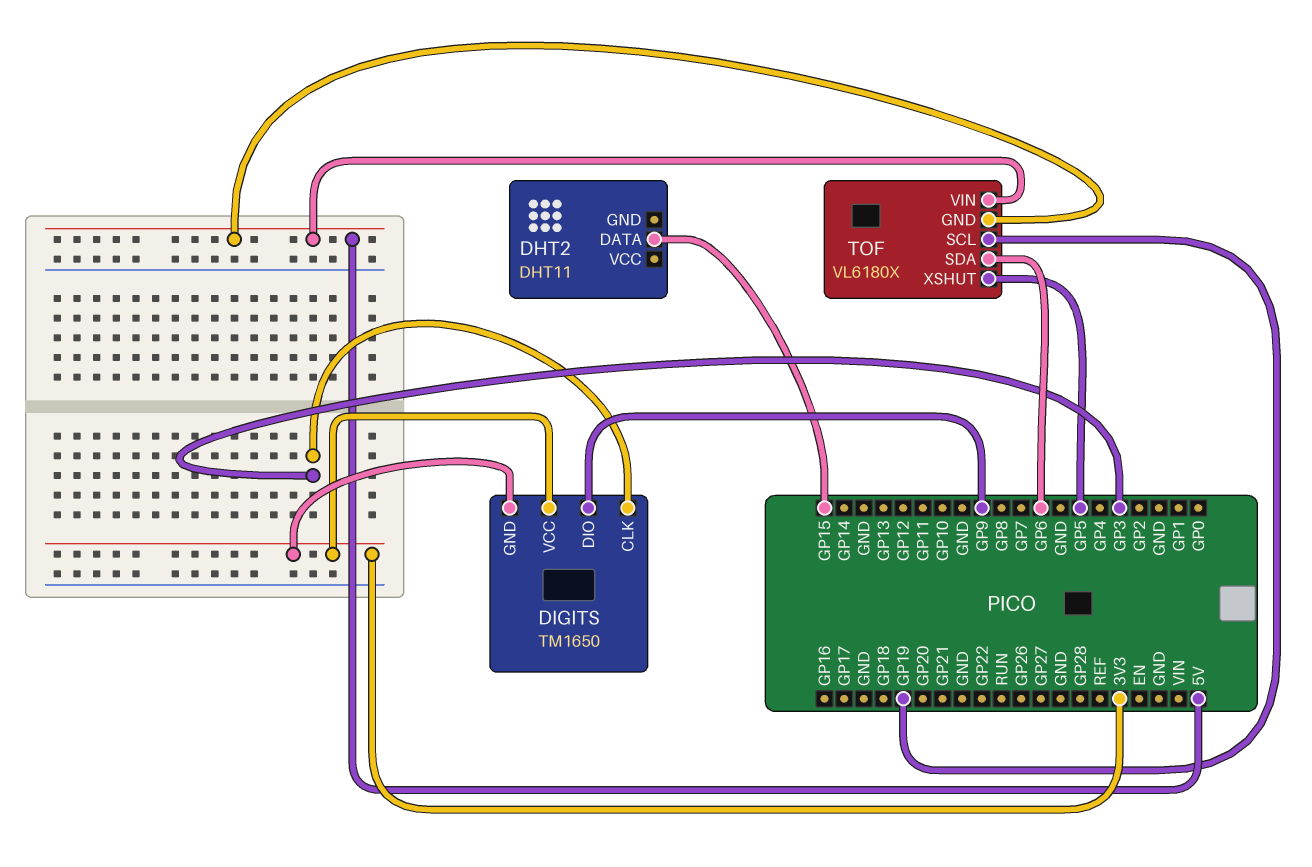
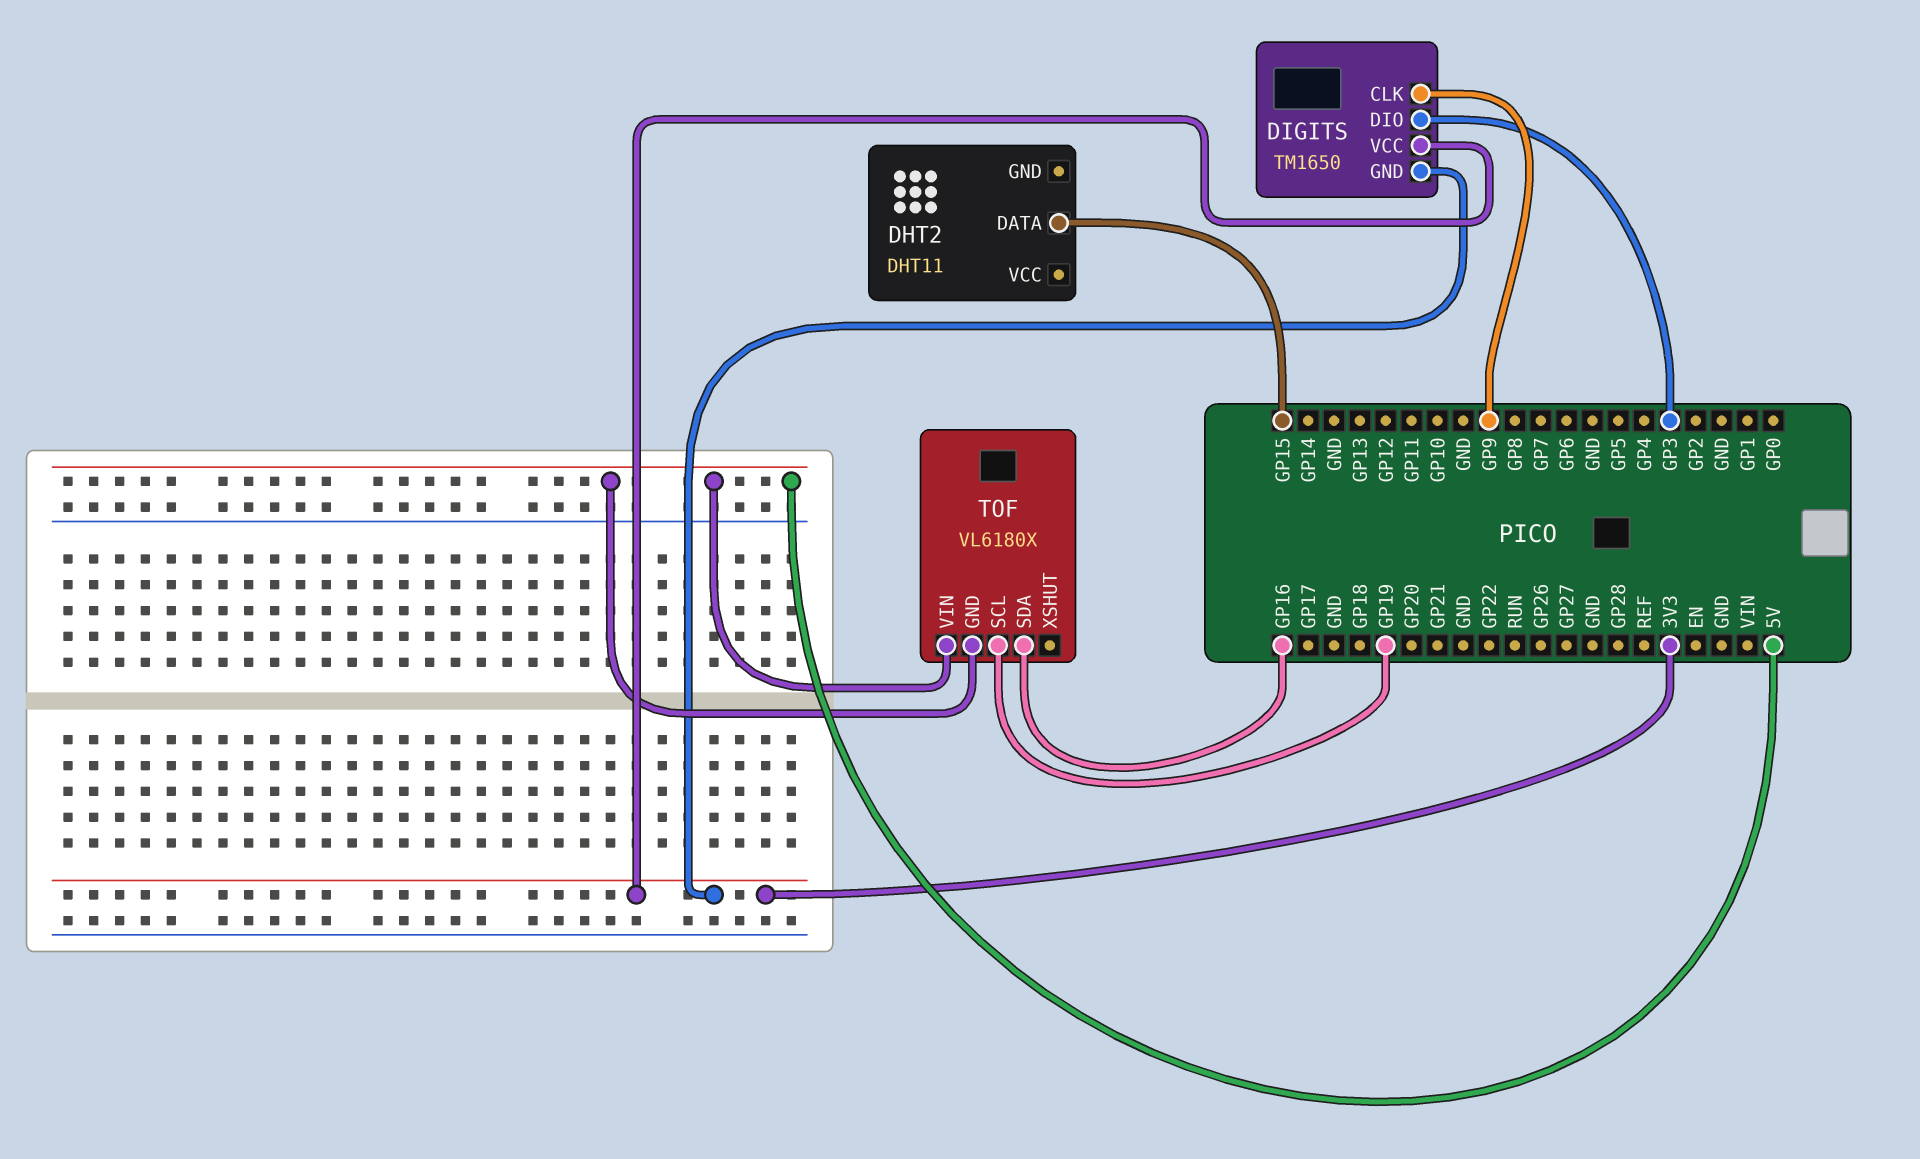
DIGITS pin CLK: GP3 -> GP9
DIGITS pin DIO: GP9 -> GP3
TOF pin SDA: GP6 -> GP16
TOF pin XSHUT: GP5 -> none

